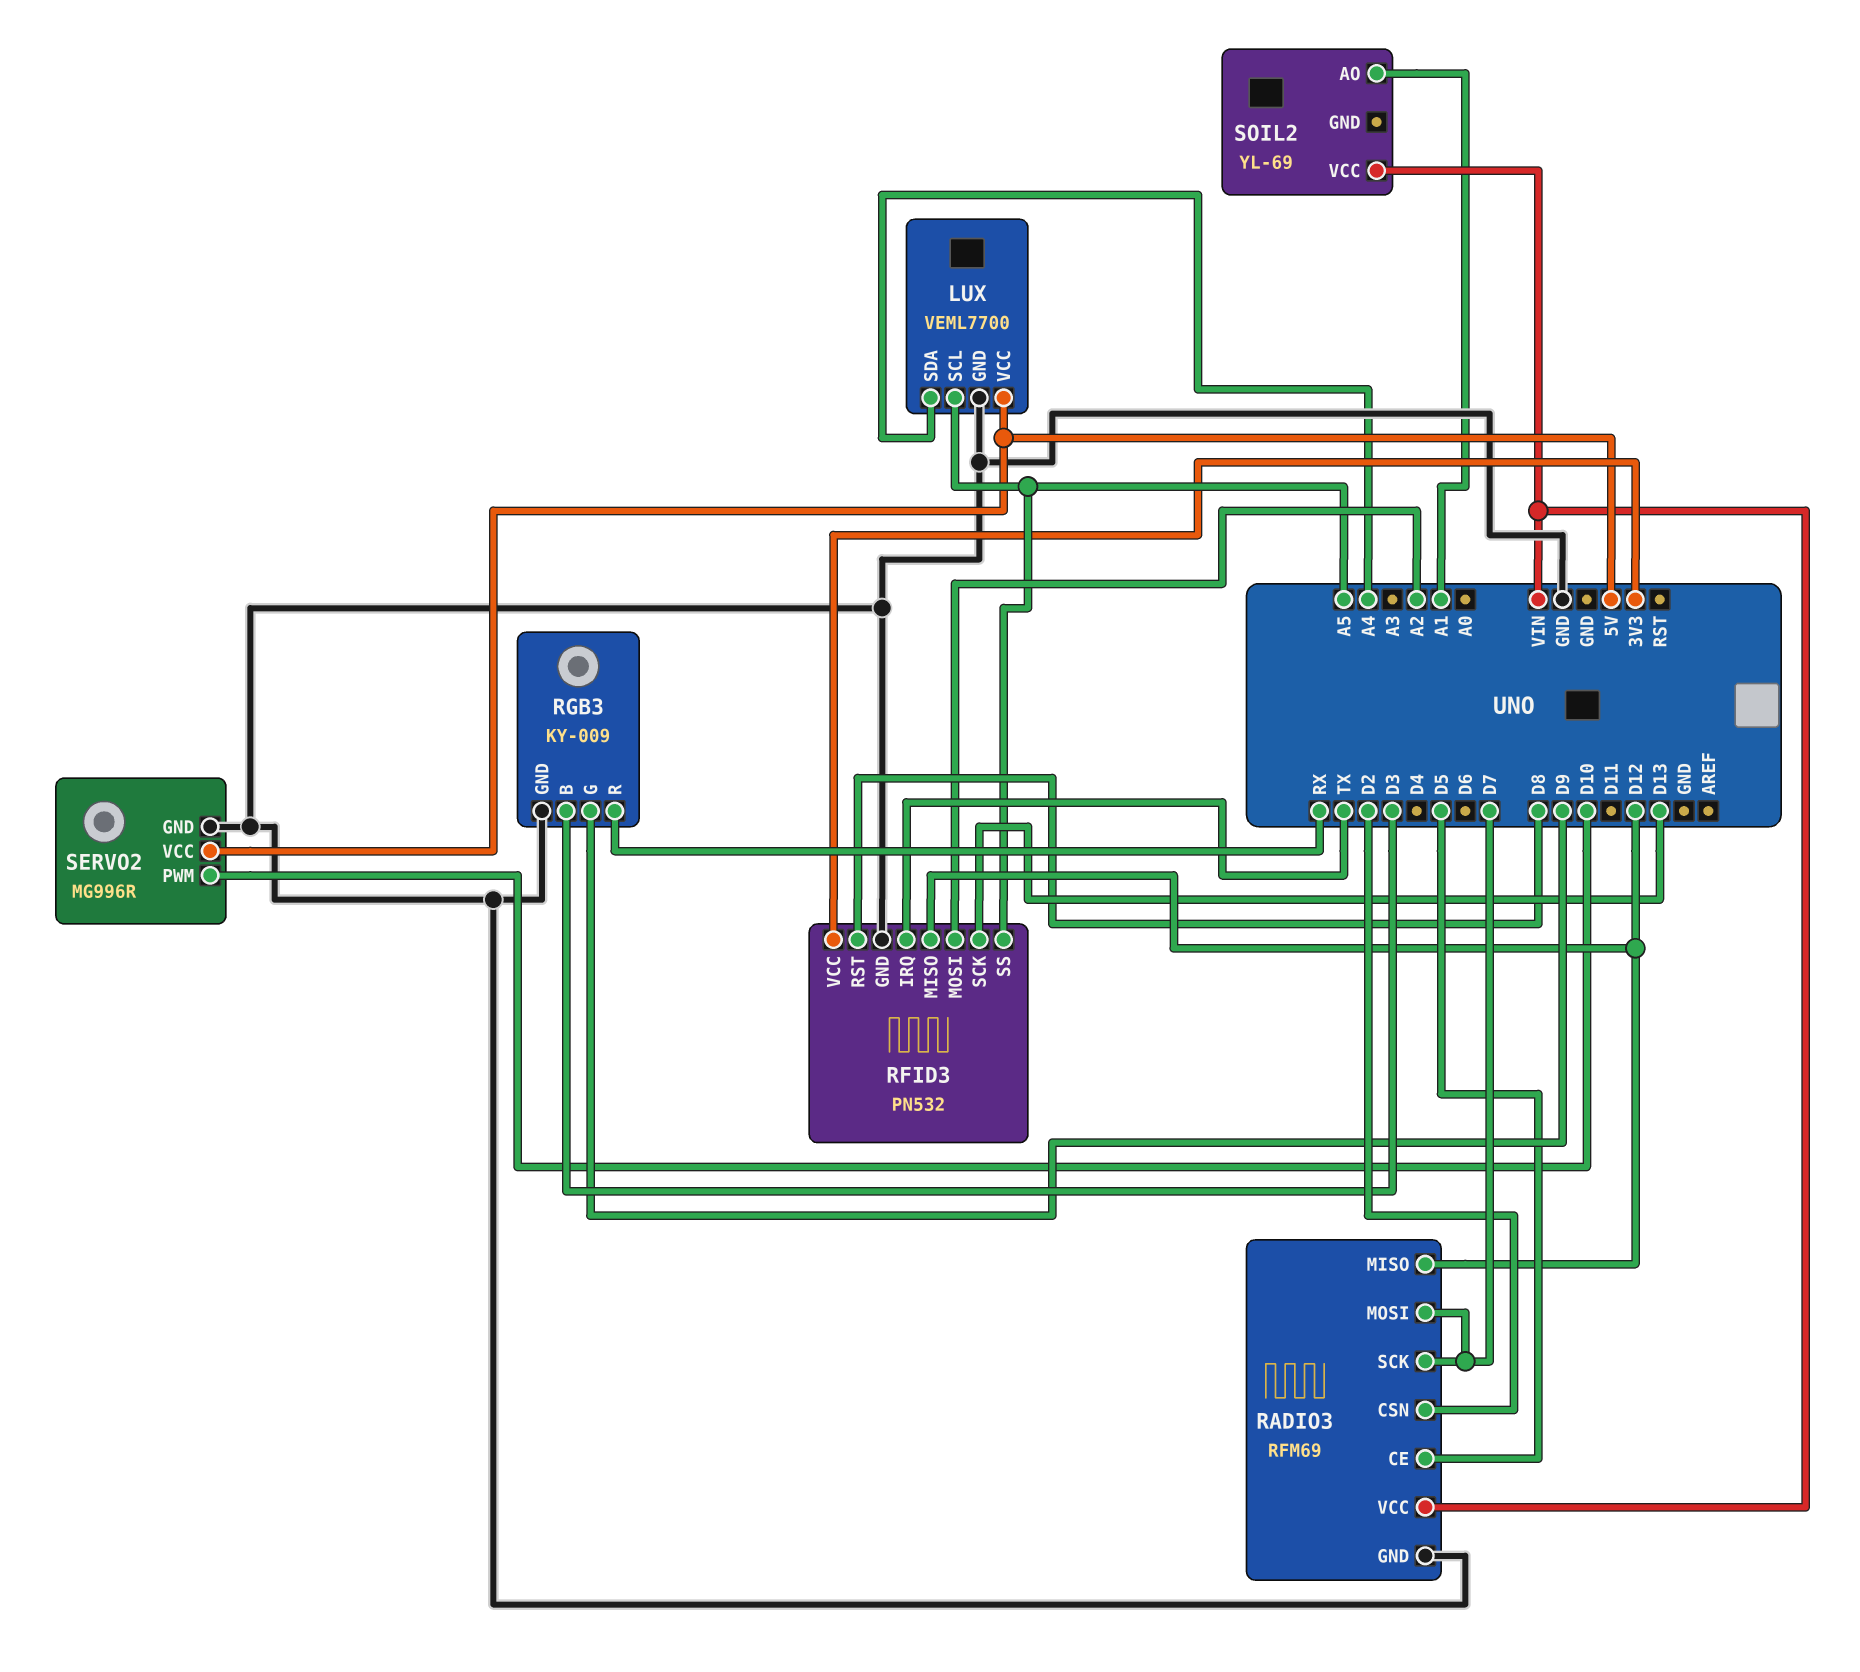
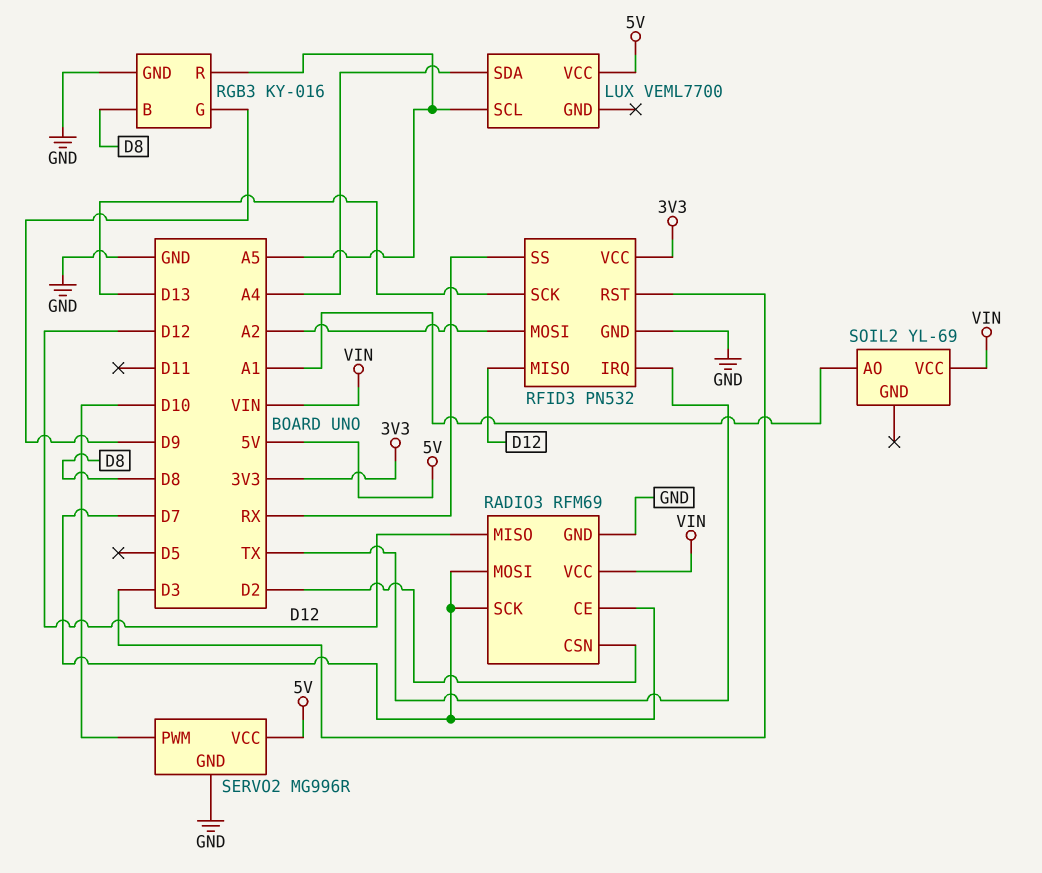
LUX pin GND: GND -> none
RADIO3 pin CE: D5 -> D7
RFID3 pin RST: D8 -> D3
RFID3 pin SS: A5 -> RX
RGB3: KY-009 -> KY-016
RGB3 pin B: D3 -> D8
RGB3 pin R: RX -> A5

